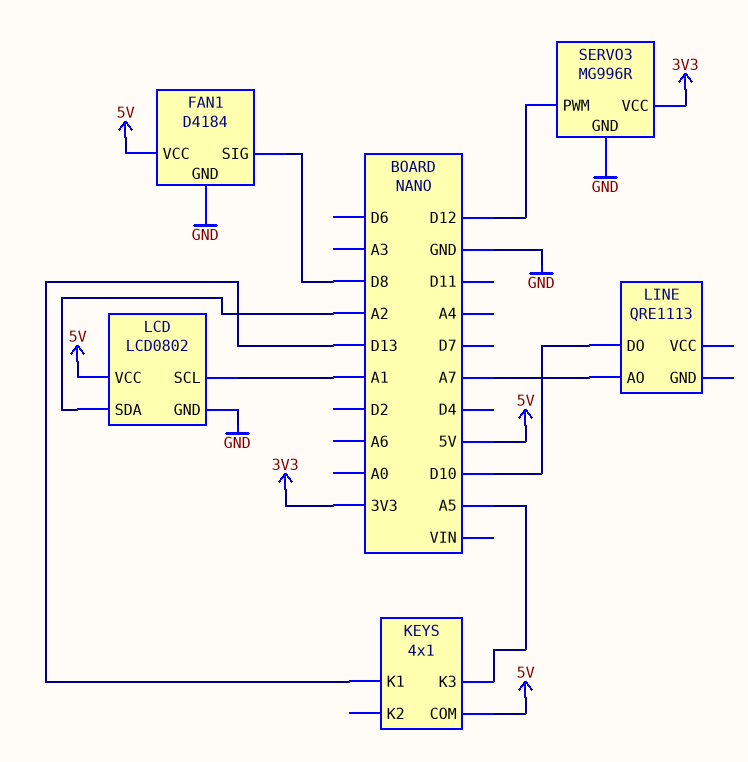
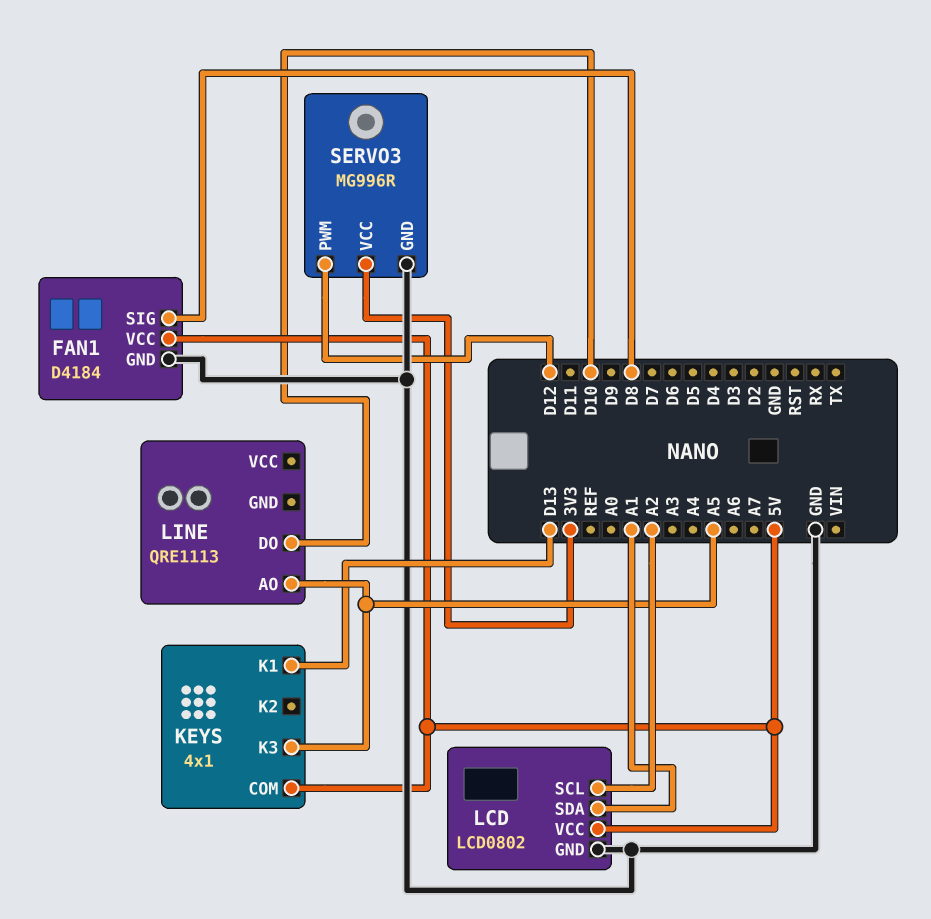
LCD pin SCL: A1 -> A2
LCD pin SDA: A2 -> A1
LINE pin AO: A7 -> A5

